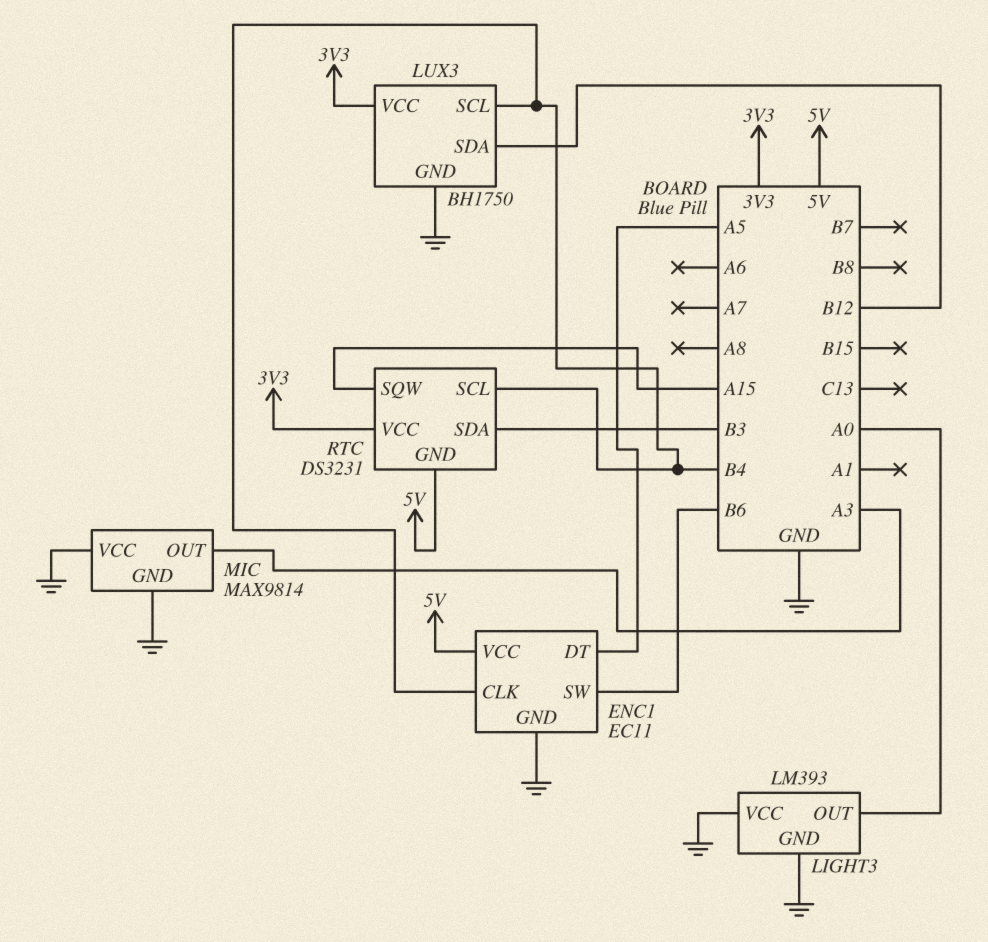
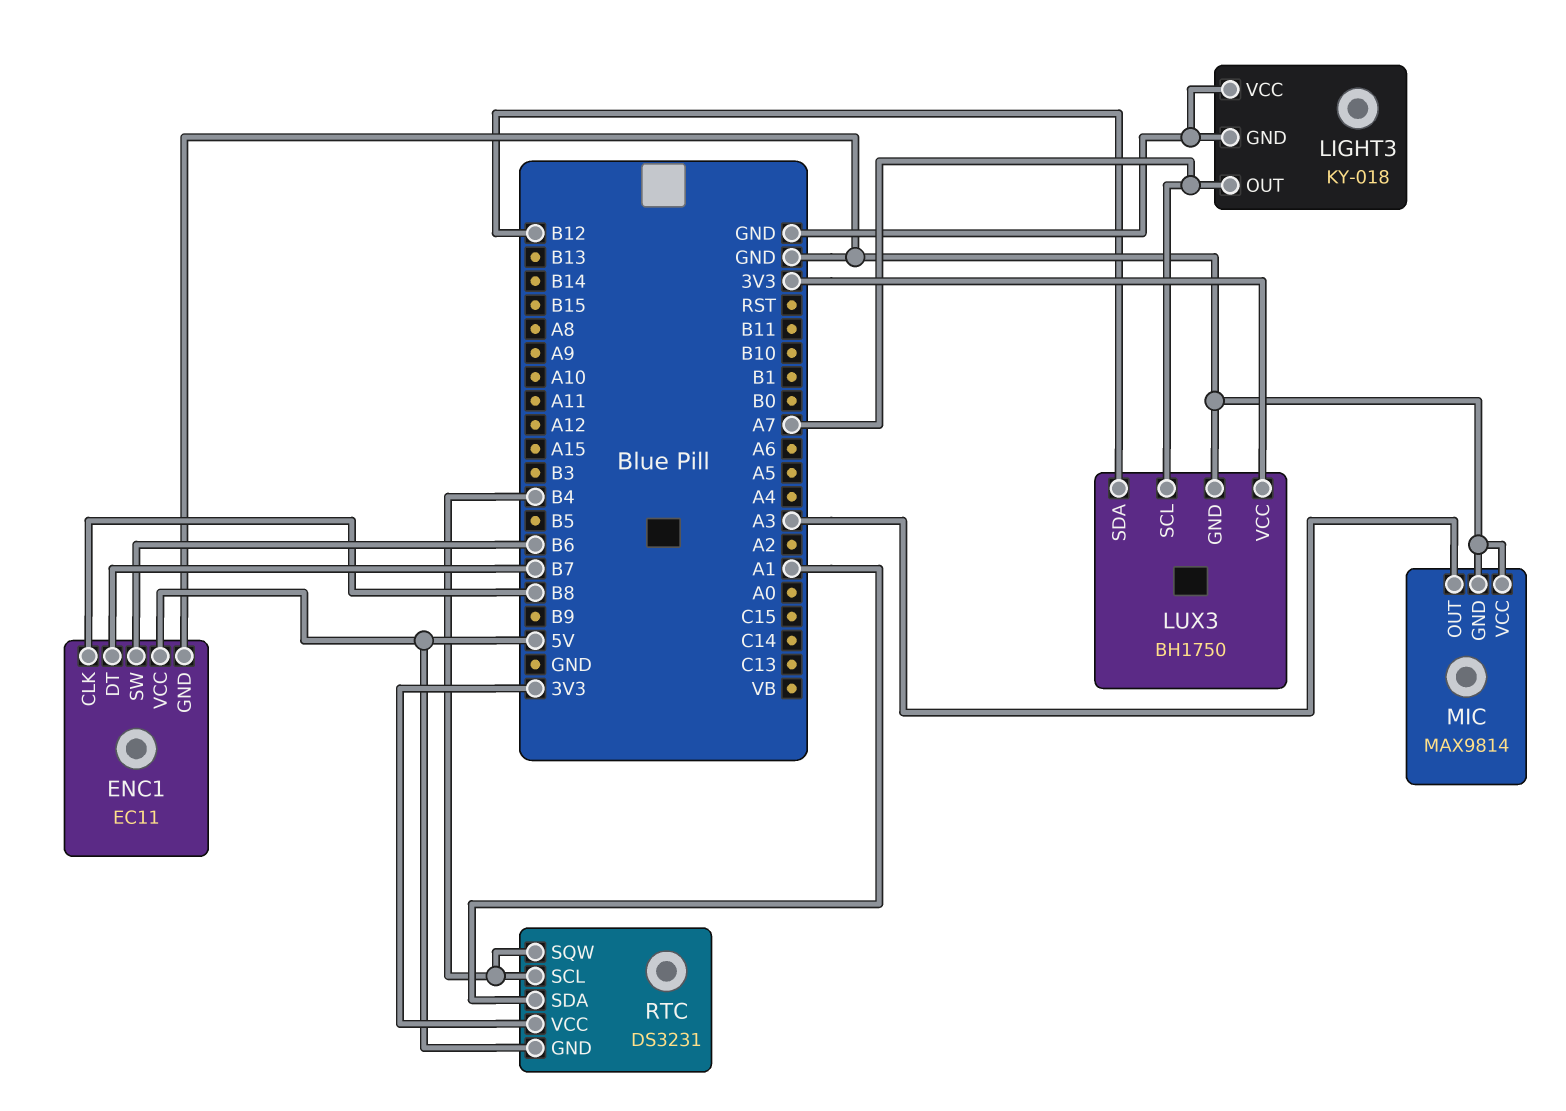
ENC1 pin CLK: B4 -> B8
ENC1 pin DT: A5 -> B7
LIGHT3: LM393 -> KY-018
LIGHT3 pin OUT: A0 -> A7
LUX3 pin SCL: B4 -> A7
RTC pin SDA: B3 -> A1
RTC pin SQW: A15 -> B4

